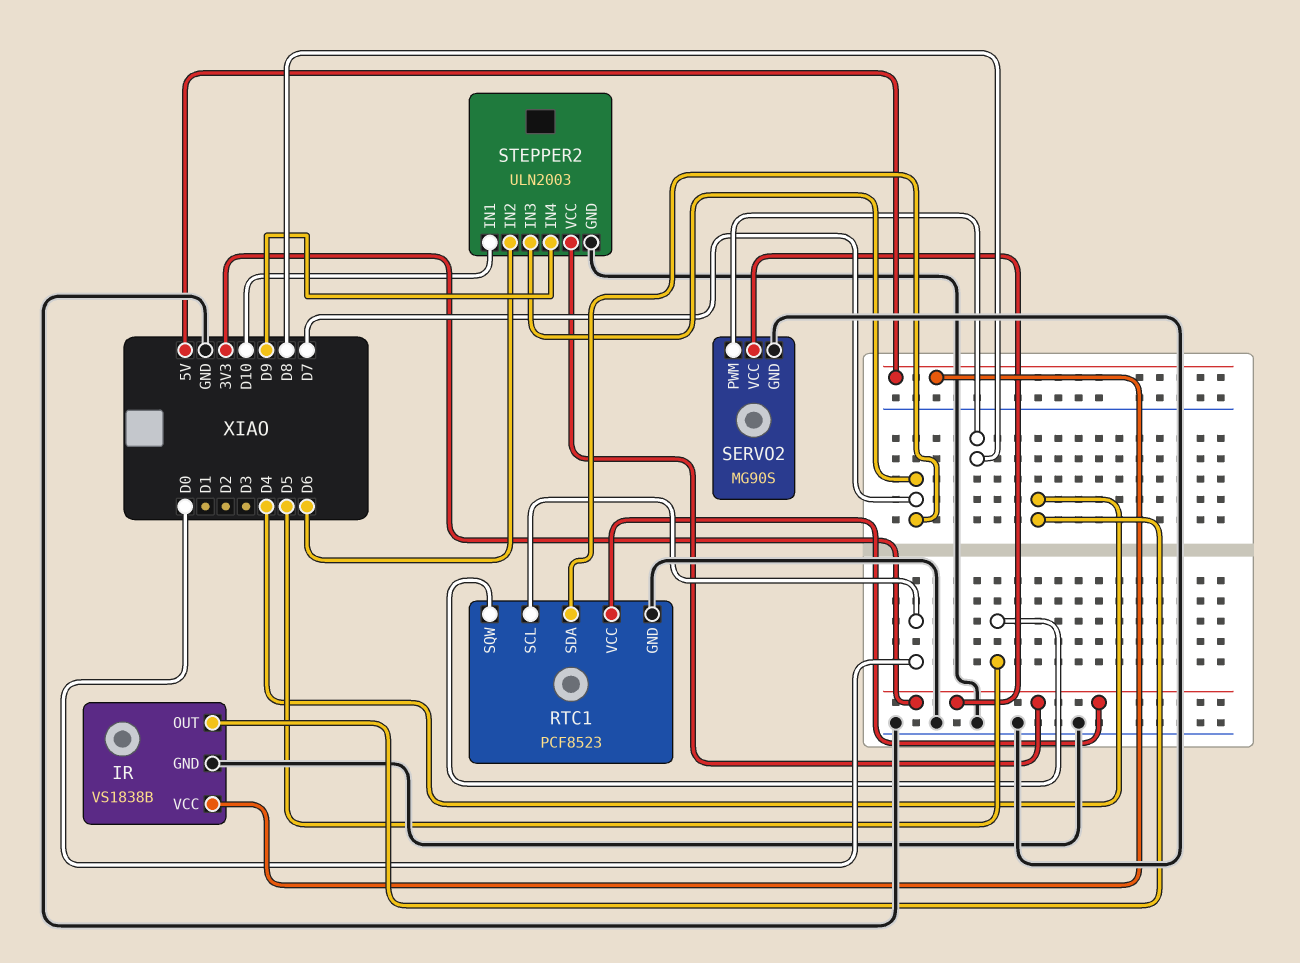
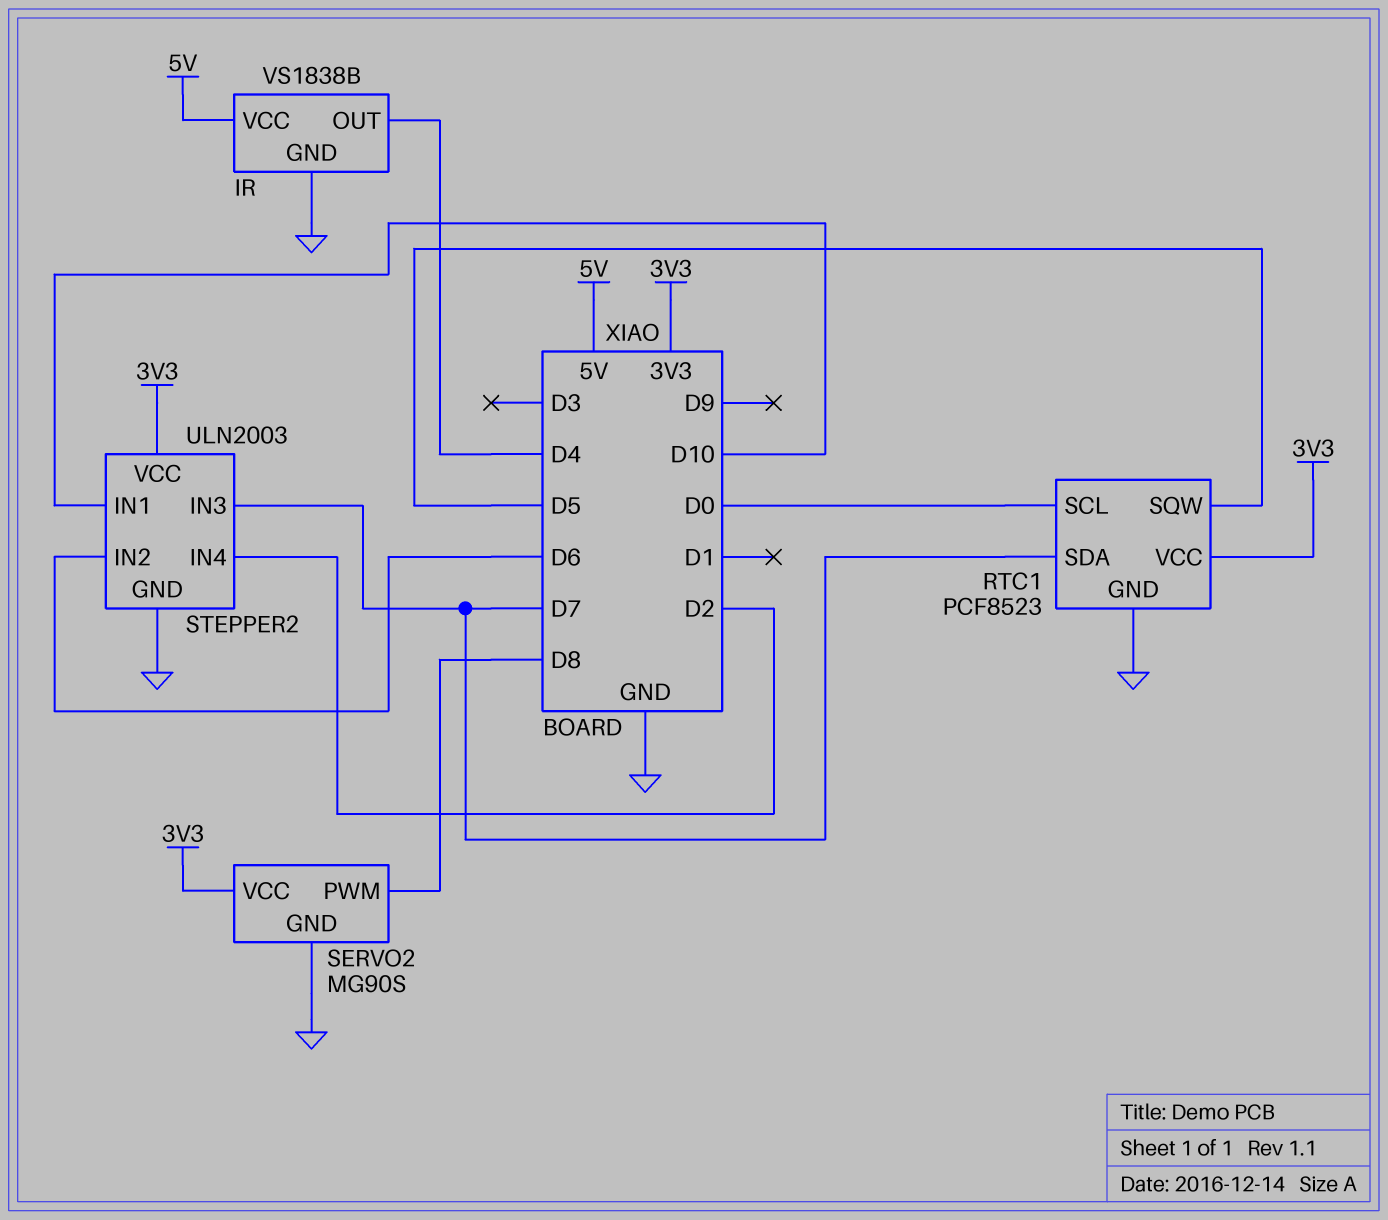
STEPPER2 pin IN4: D9 -> D2

